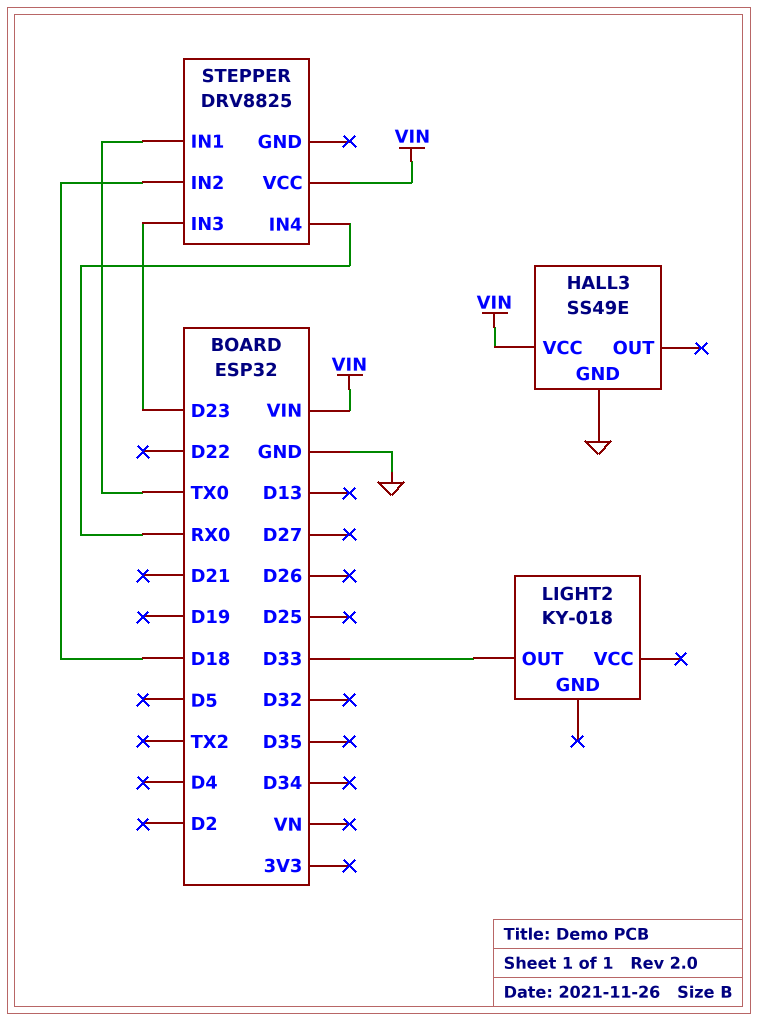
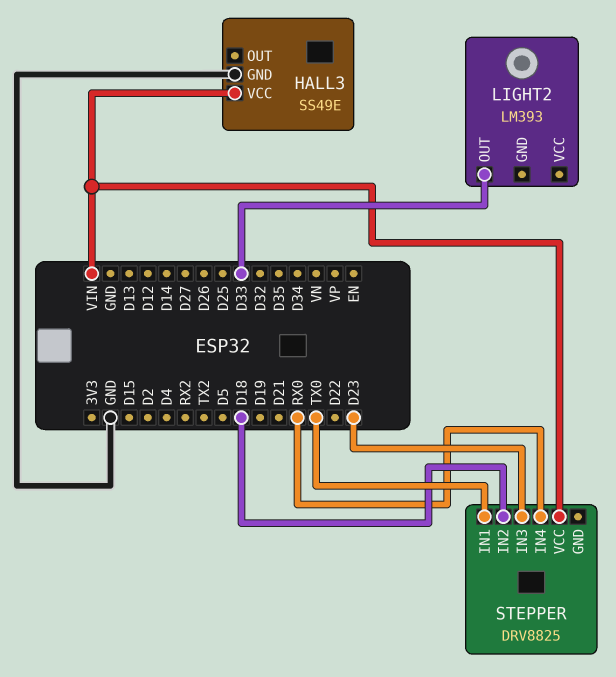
LIGHT2: KY-018 -> LM393

